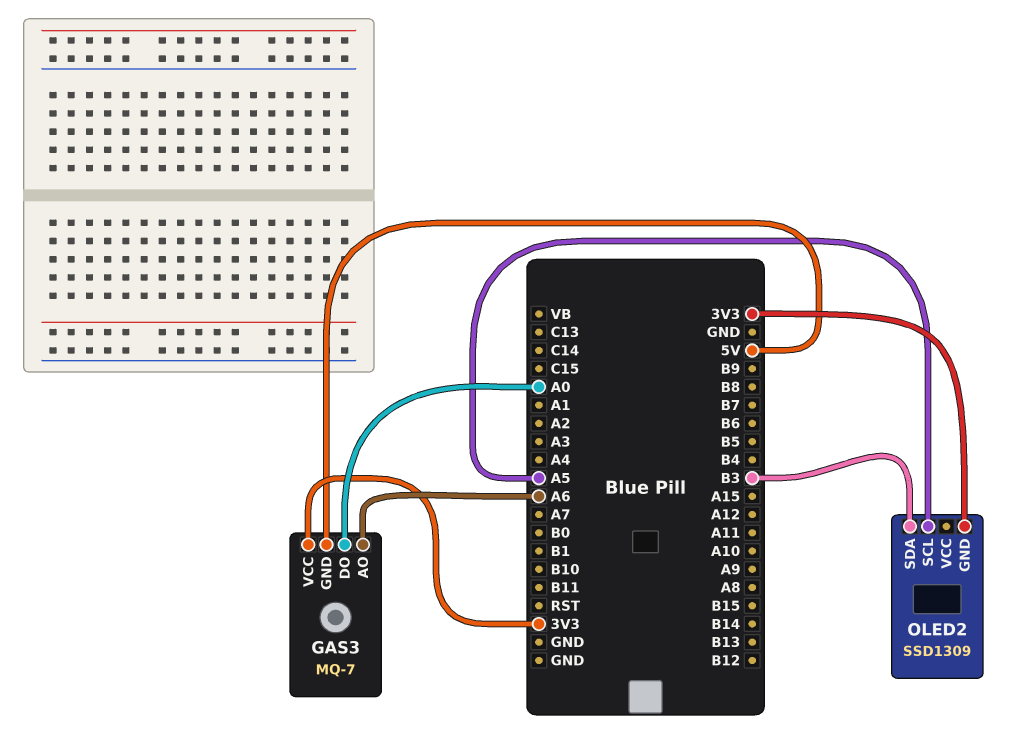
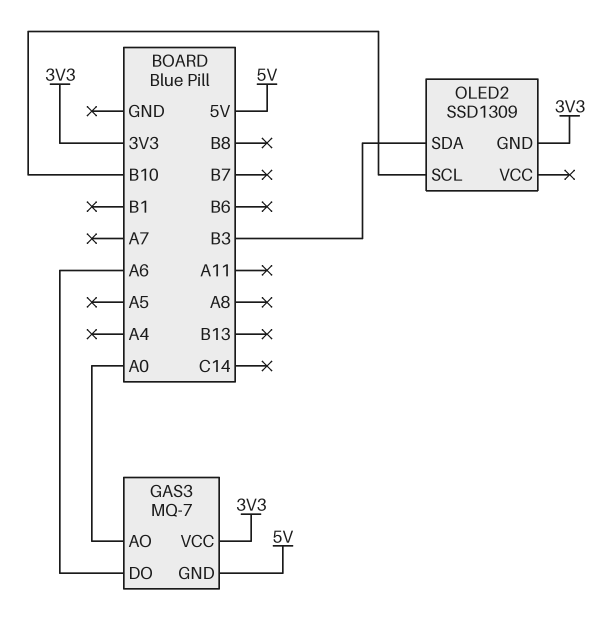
GAS3 pin AO: A6 -> A0
GAS3 pin DO: A0 -> A6
OLED2 pin SCL: A5 -> B10

